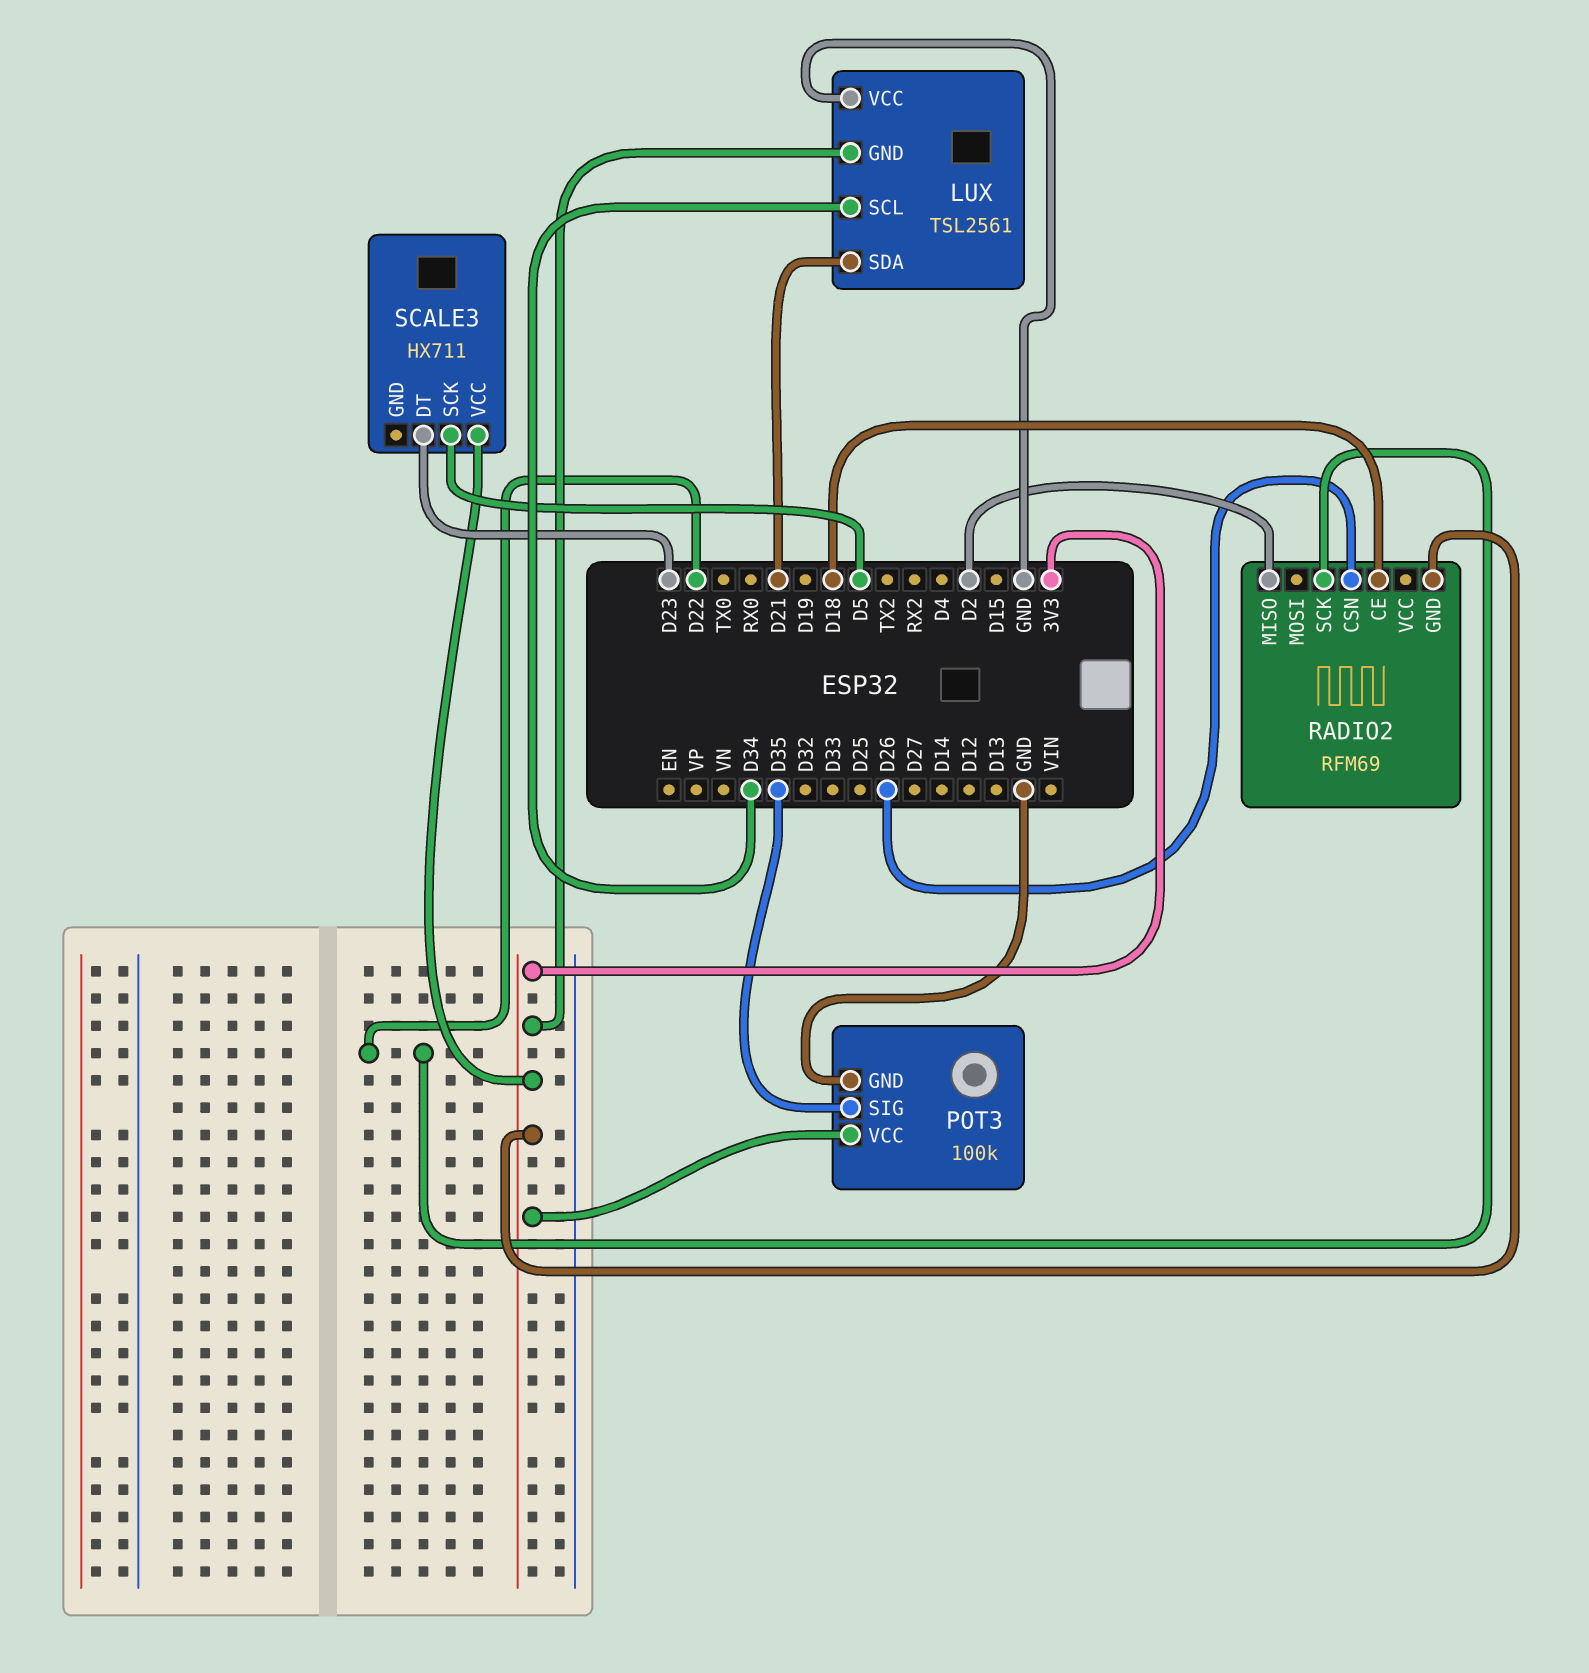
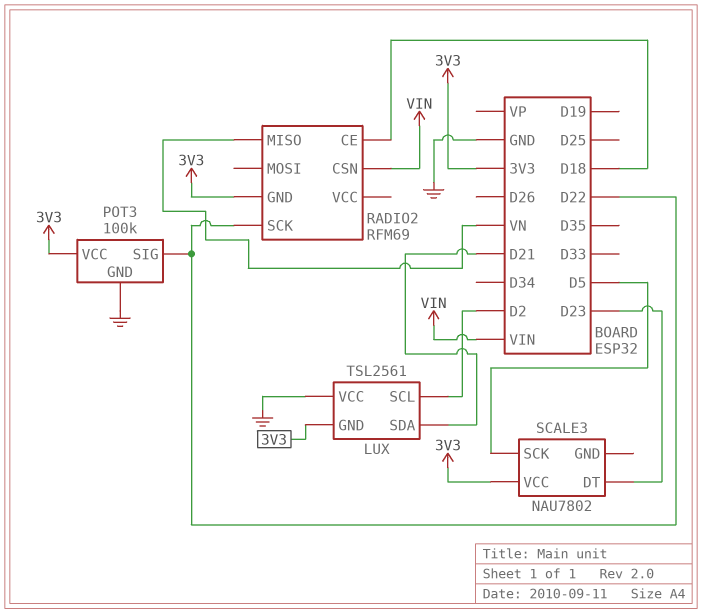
LUX pin SCL: D34 -> D2
POT3 pin SIG: D35 -> D22
RADIO2 pin CSN: D26 -> VIN
RADIO2 pin MISO: D2 -> VN
SCALE3: HX711 -> NAU7802

